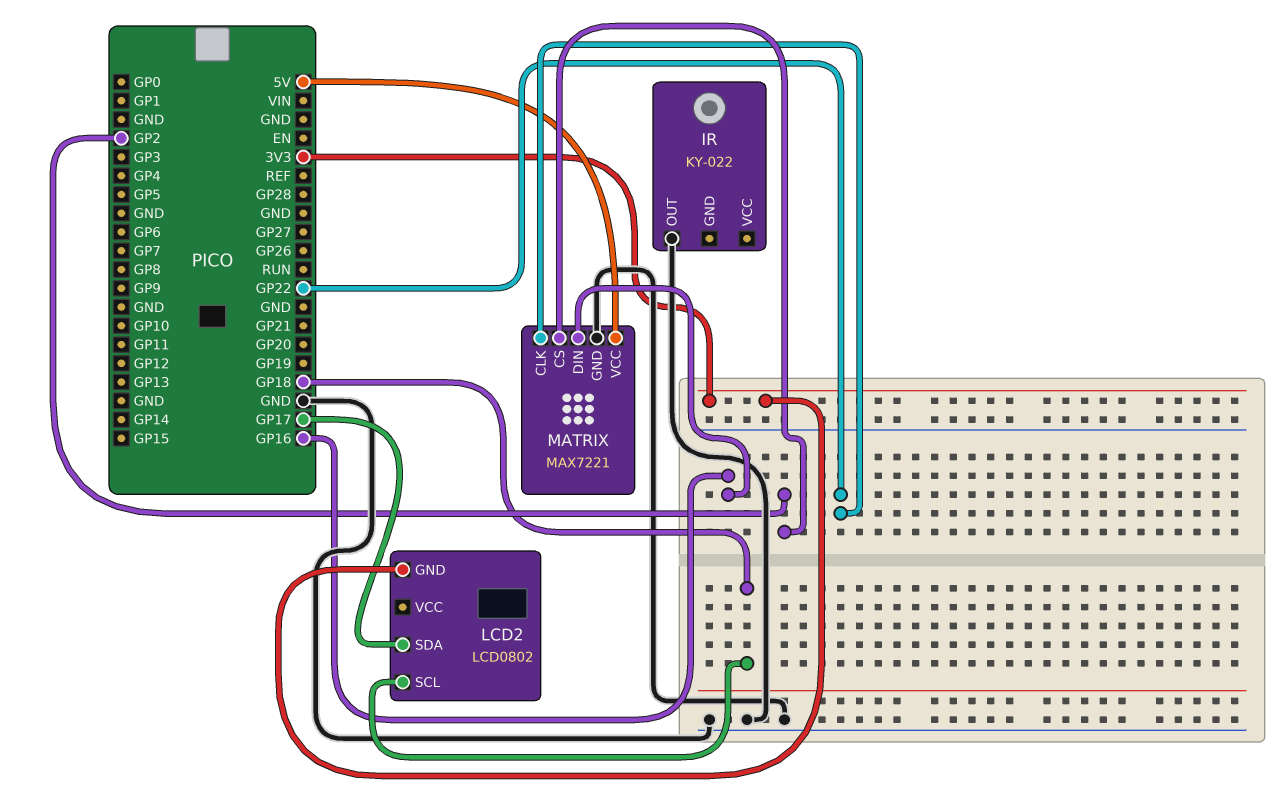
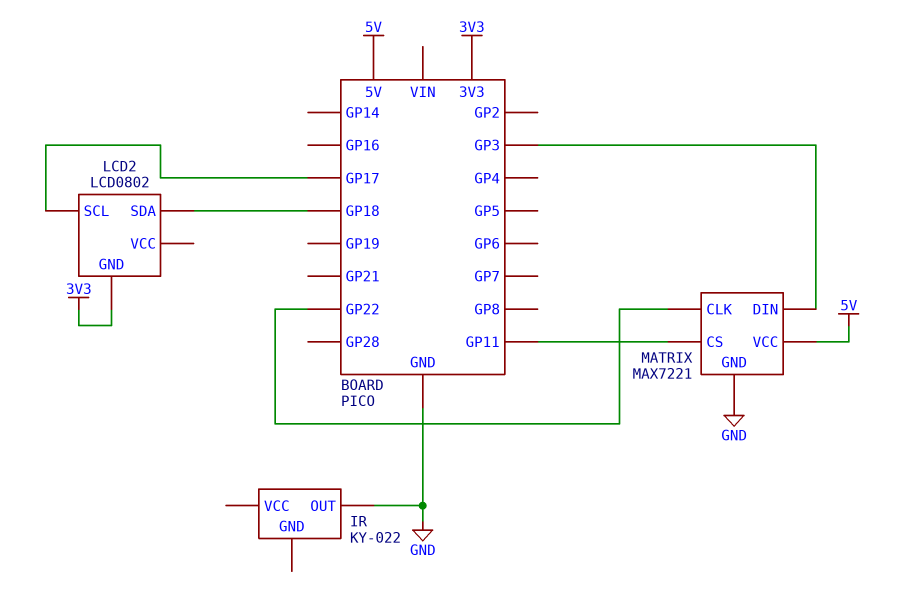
LCD2 pin SCL: GP18 -> GP17
LCD2 pin SDA: GP17 -> GP18
MATRIX pin CS: GP2 -> GP11
MATRIX pin DIN: GP16 -> GP3

